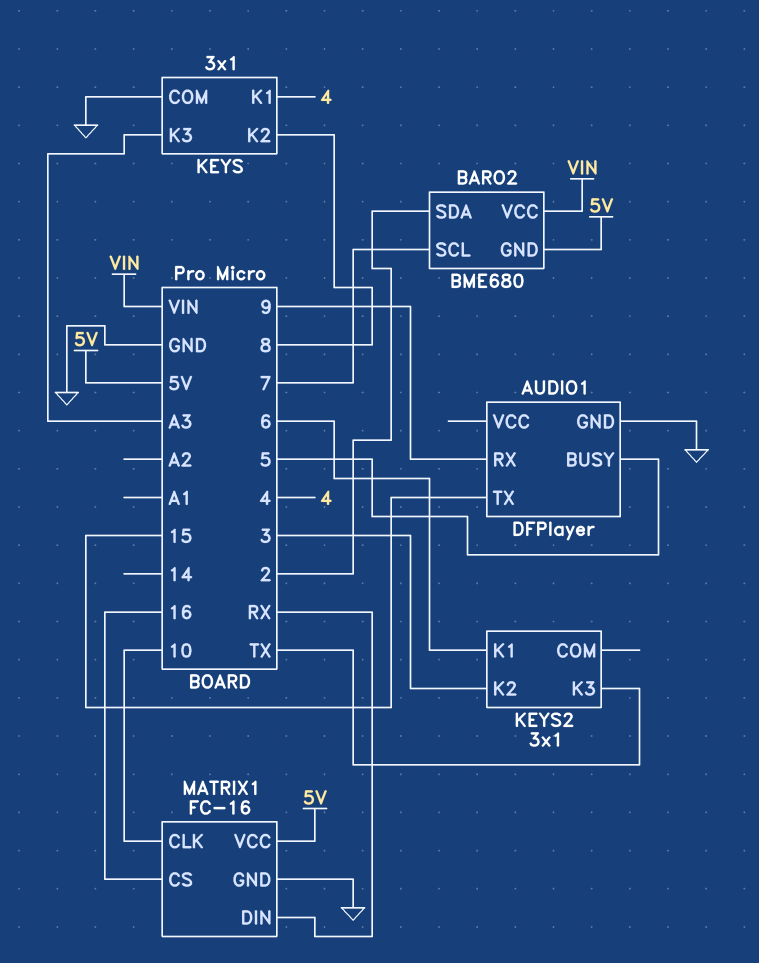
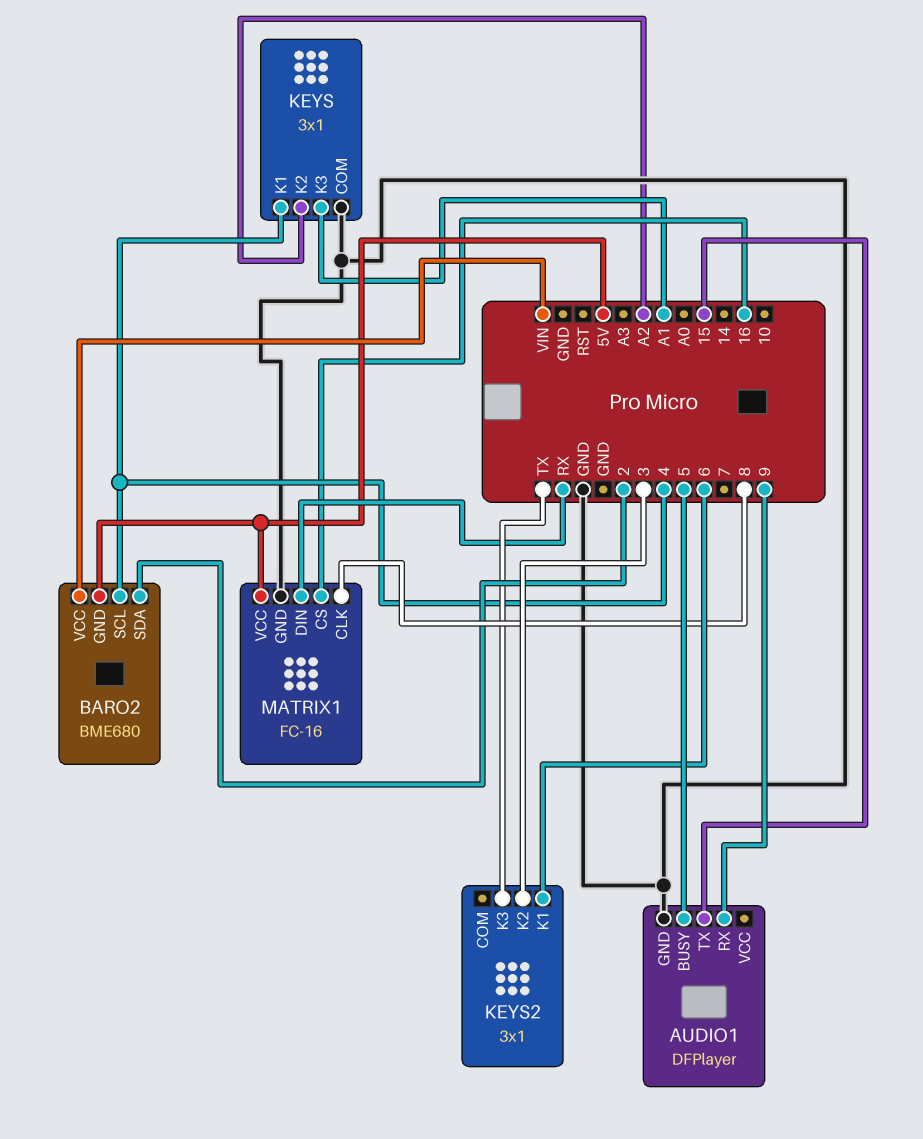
BARO2 pin SCL: 7 -> 4
KEYS pin K2: 8 -> A2
KEYS pin K3: A3 -> A1
MATRIX1 pin CLK: 10 -> 8

